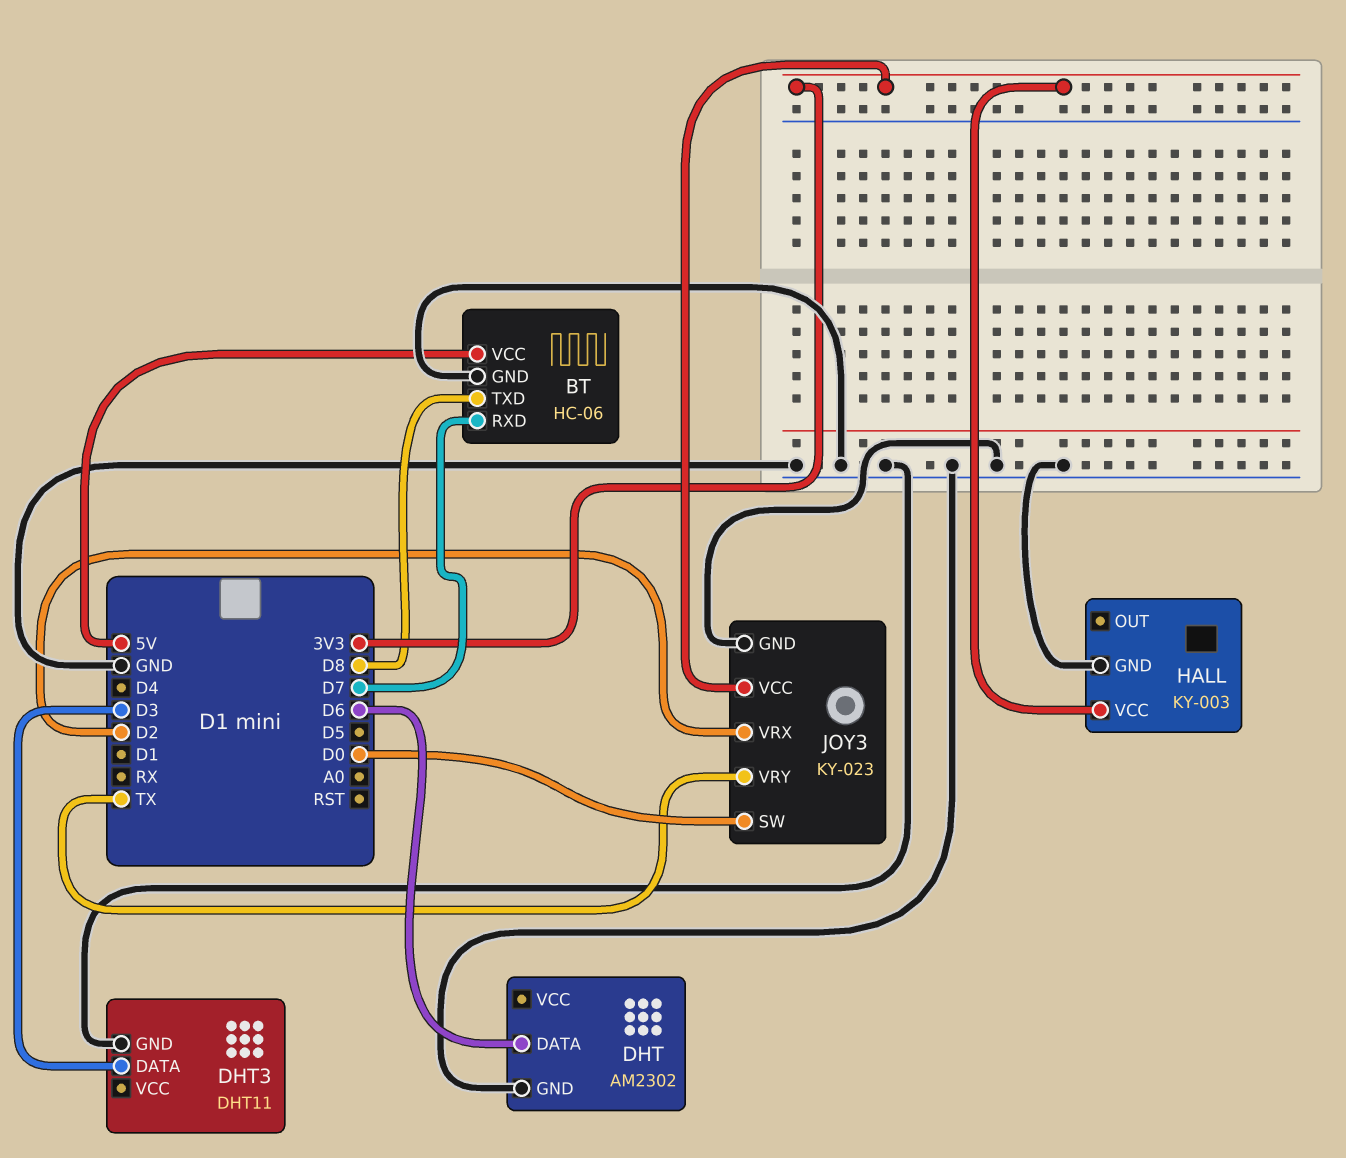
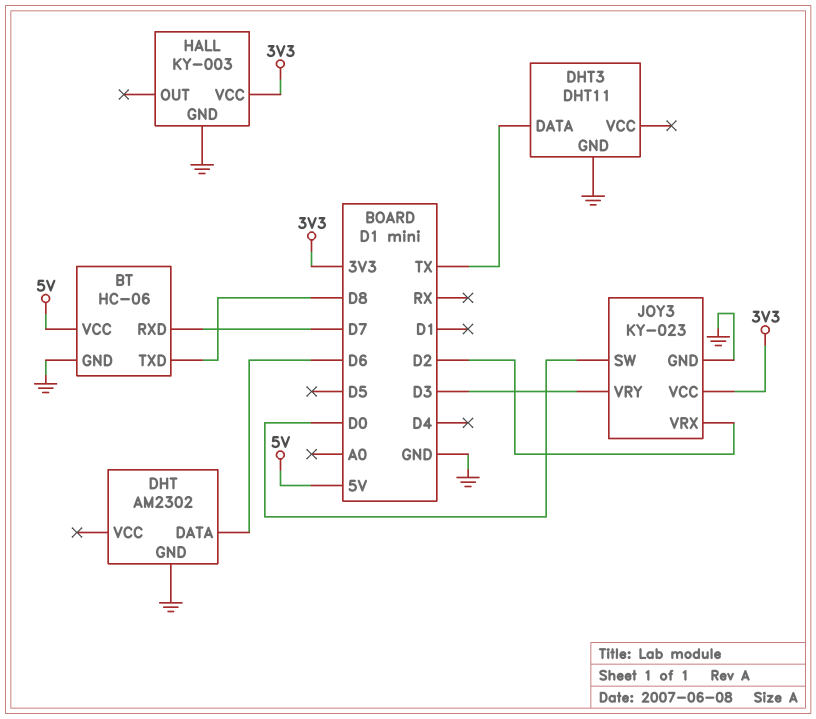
DHT3 pin DATA: D3 -> TX
JOY3 pin VRY: TX -> D3

